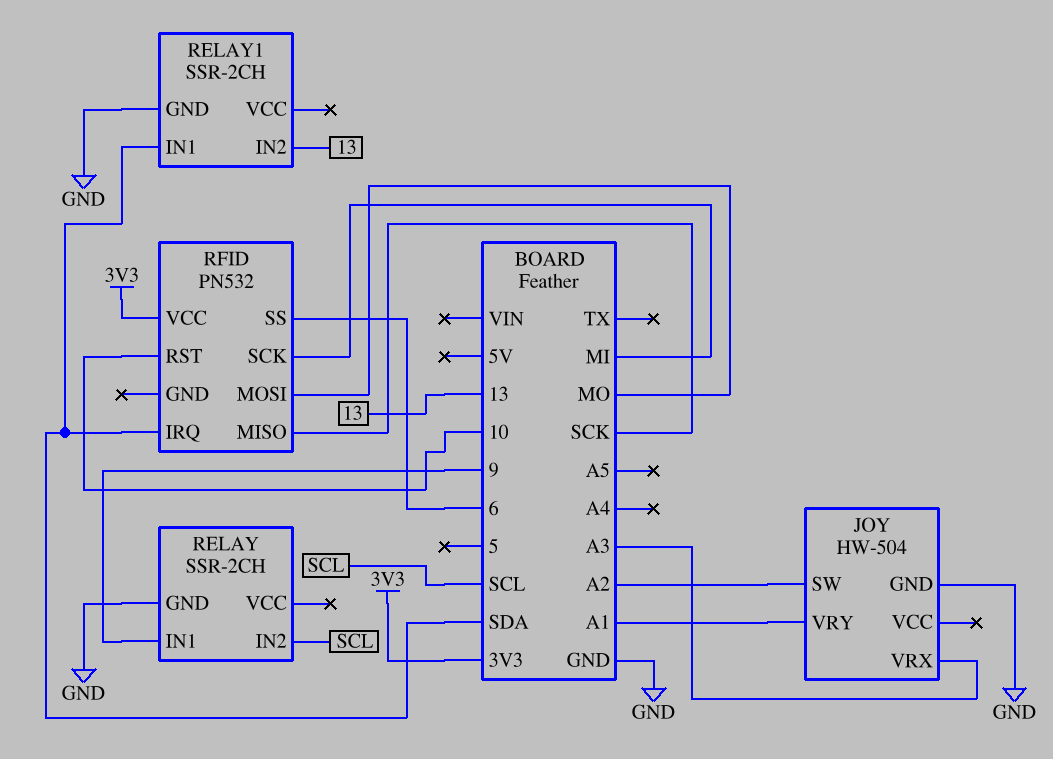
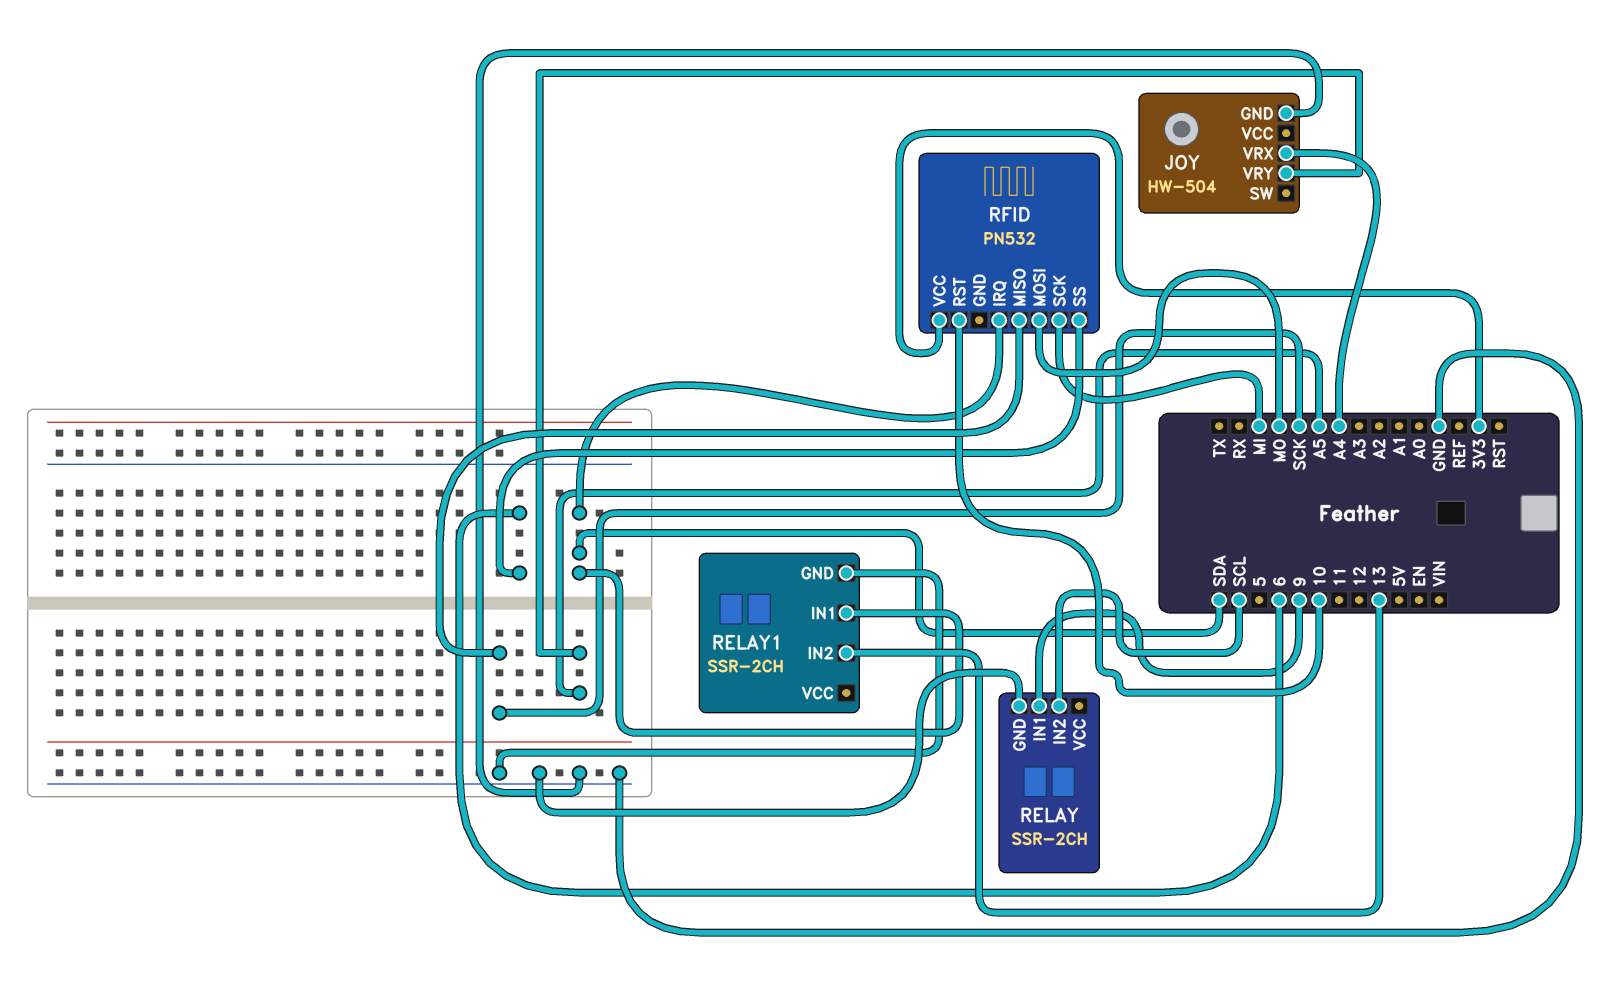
JOY pin SW: A2 -> none
JOY pin VRX: A3 -> A4
JOY pin VRY: A1 -> A5

